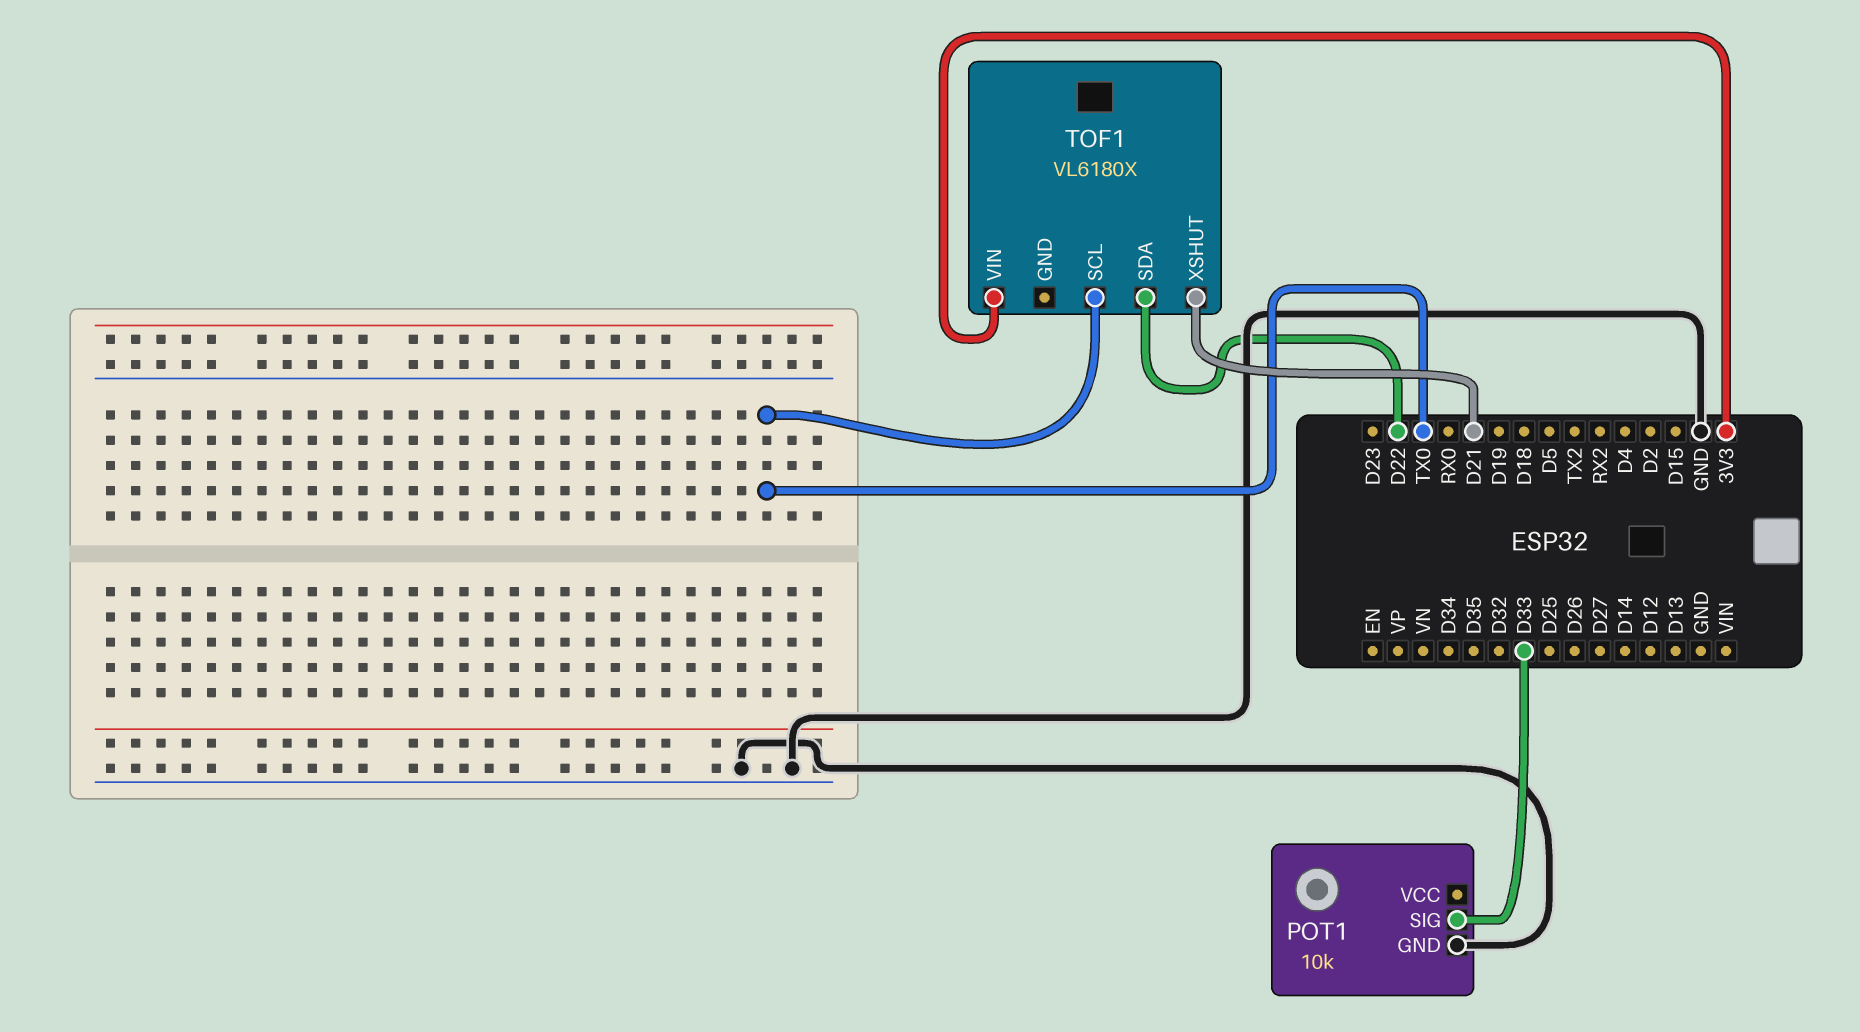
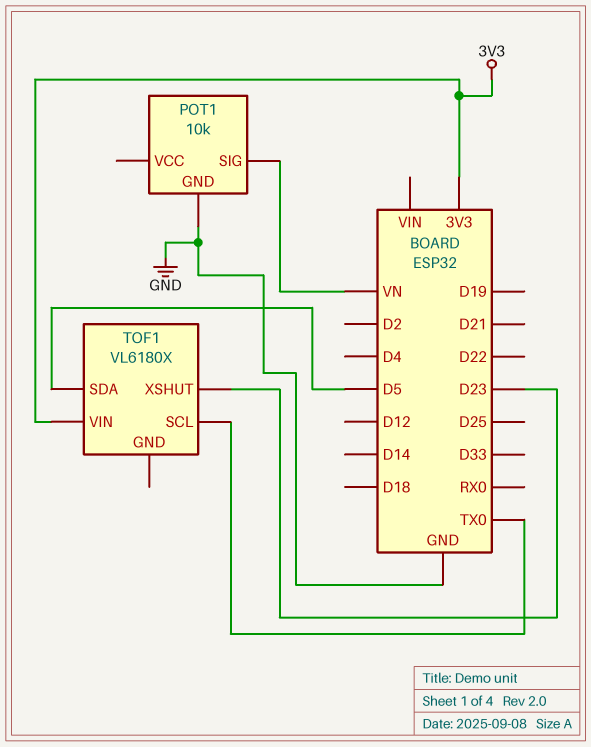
POT1 pin SIG: D33 -> VN
TOF1 pin SDA: D22 -> D5
TOF1 pin XSHUT: D21 -> D23

